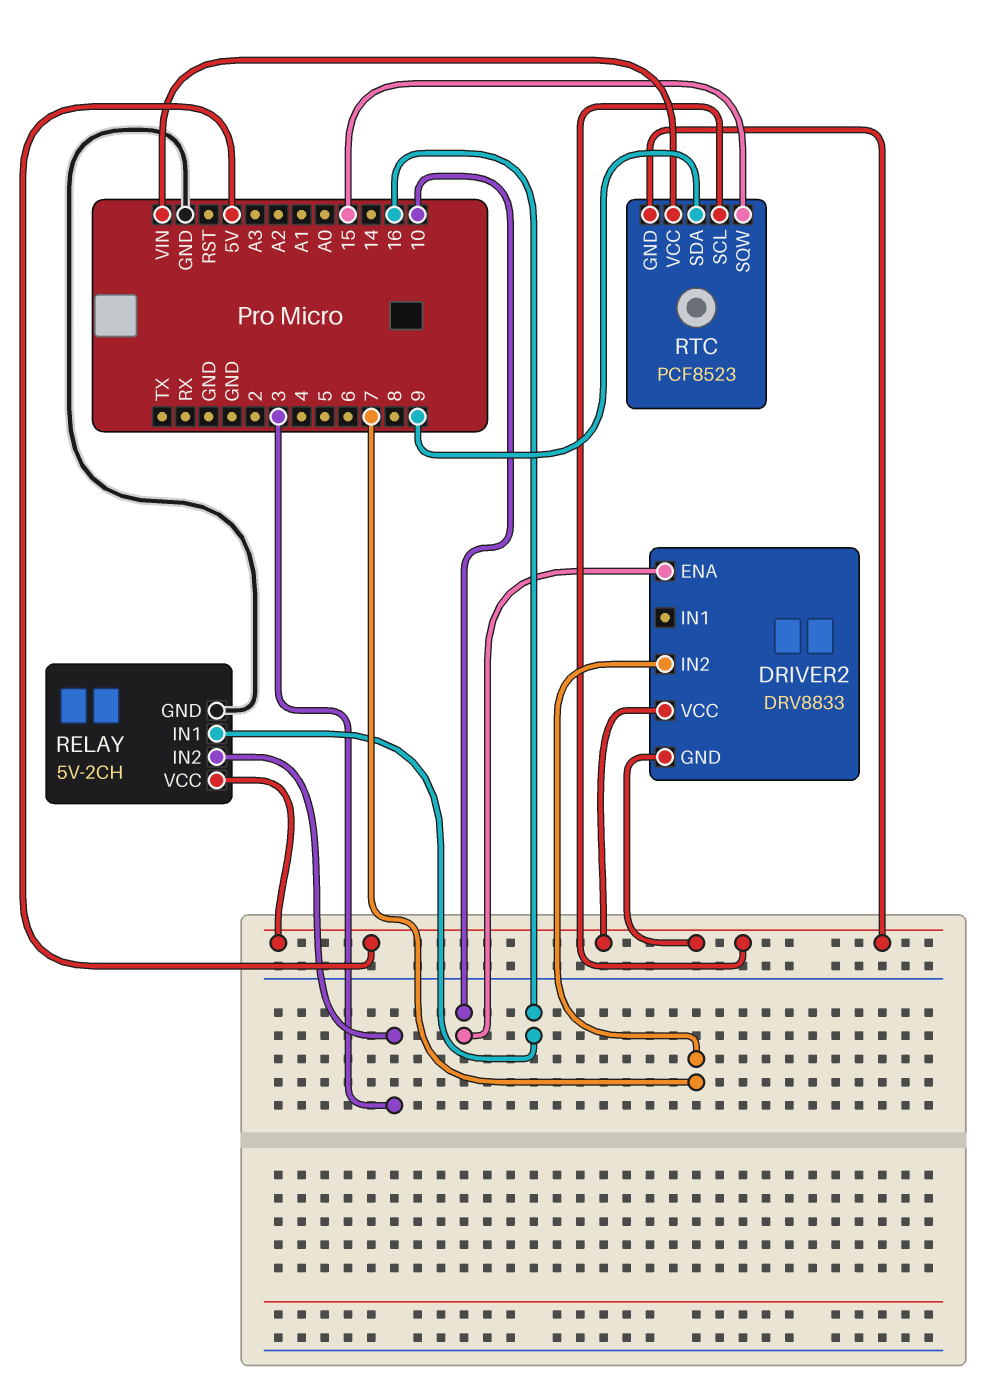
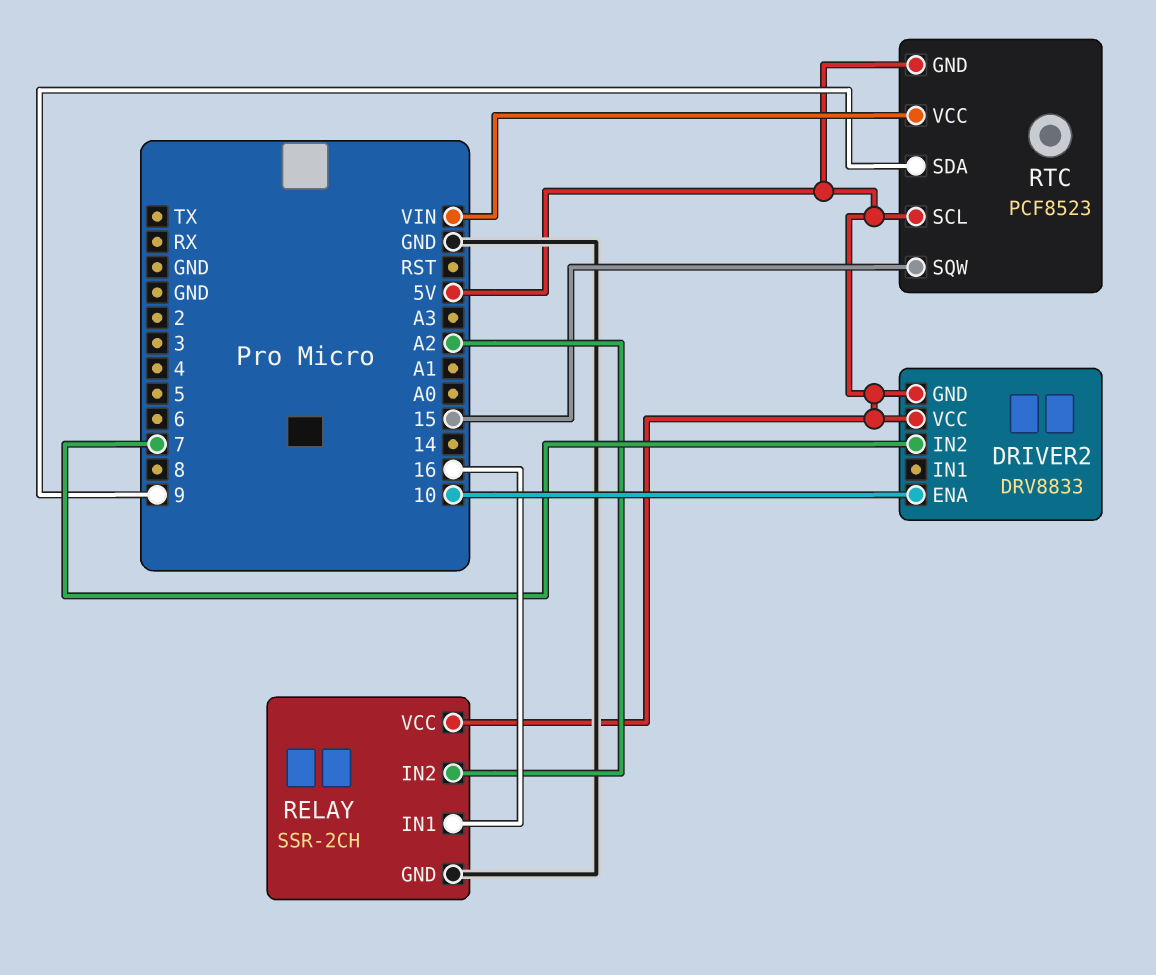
RELAY: 5V-2CH -> SSR-2CH
RELAY pin IN2: 3 -> A2

